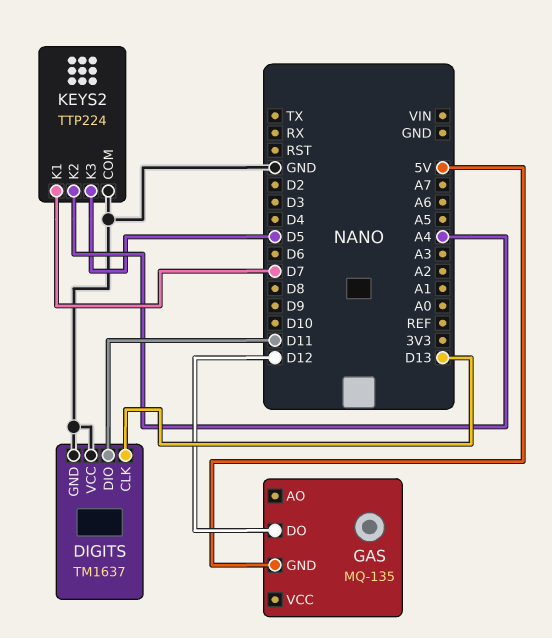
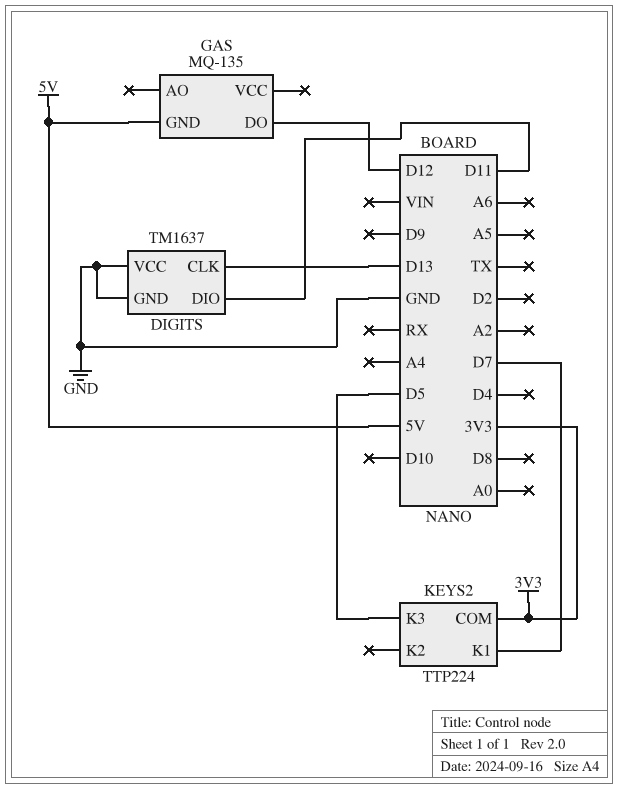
KEYS2 pin COM: GND -> 3V3
KEYS2 pin K2: A4 -> none

